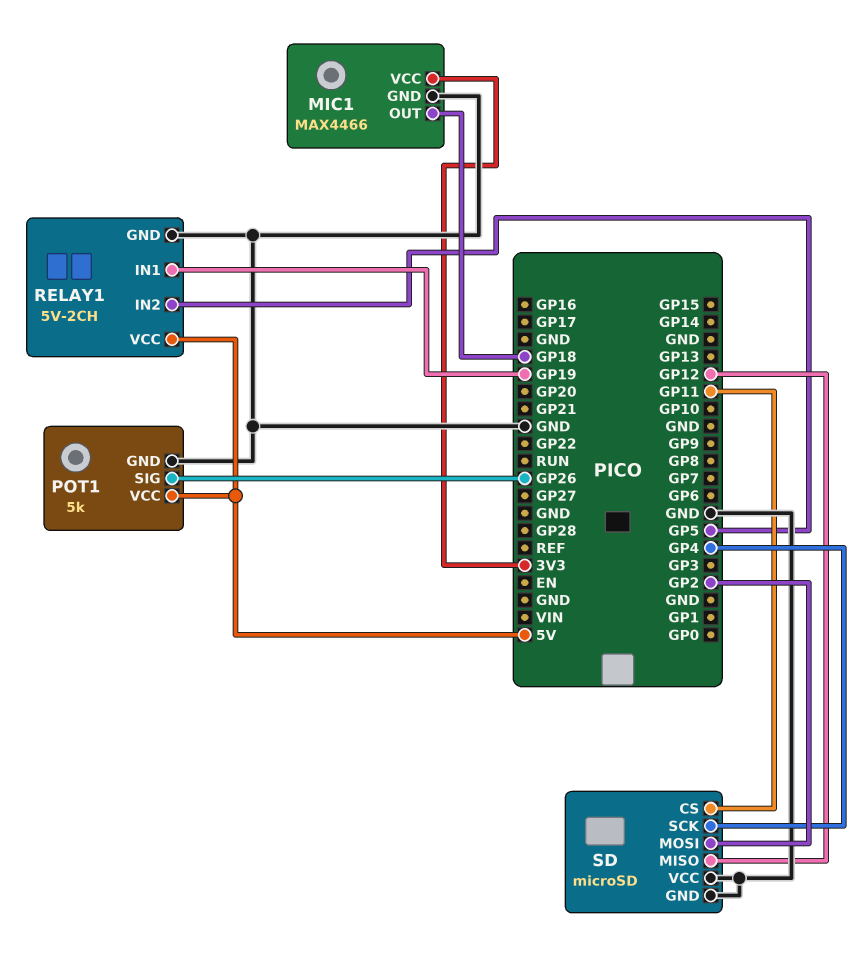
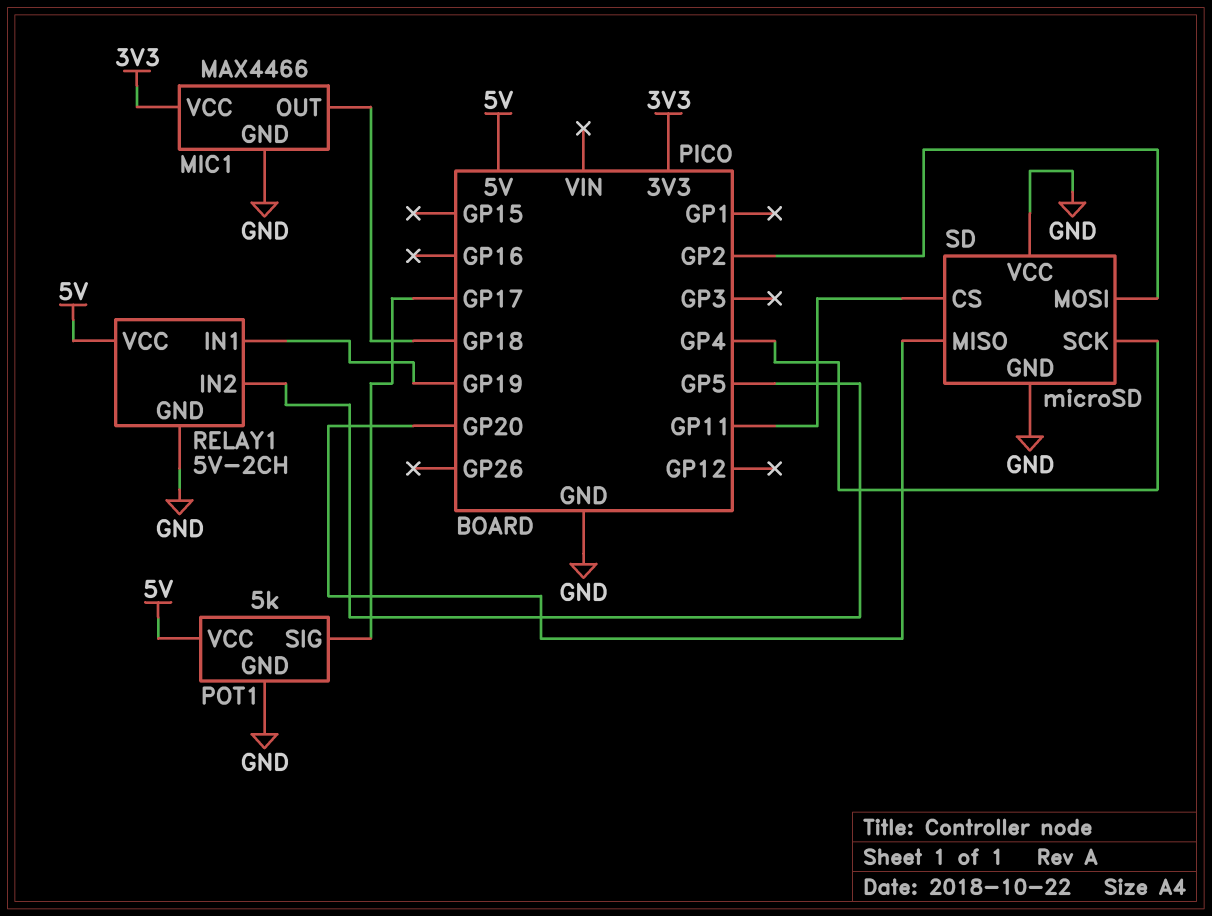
POT1 pin SIG: GP26 -> GP17
SD pin MISO: GP12 -> GP20

